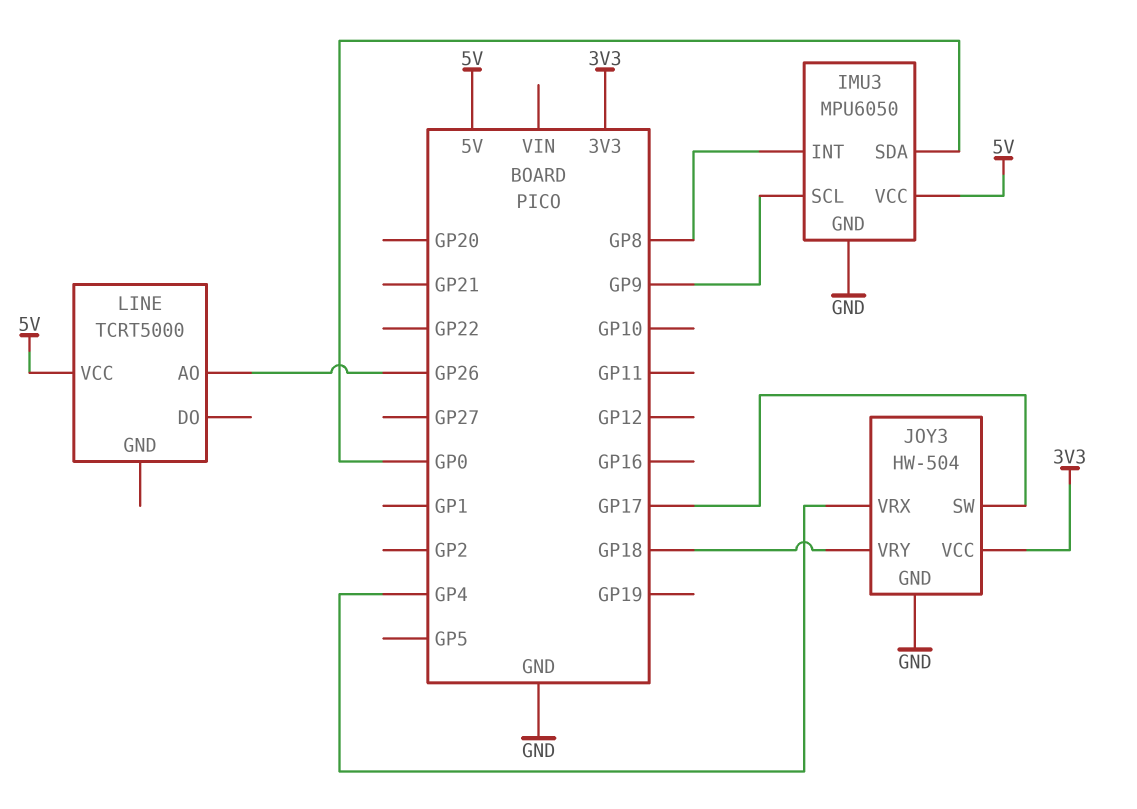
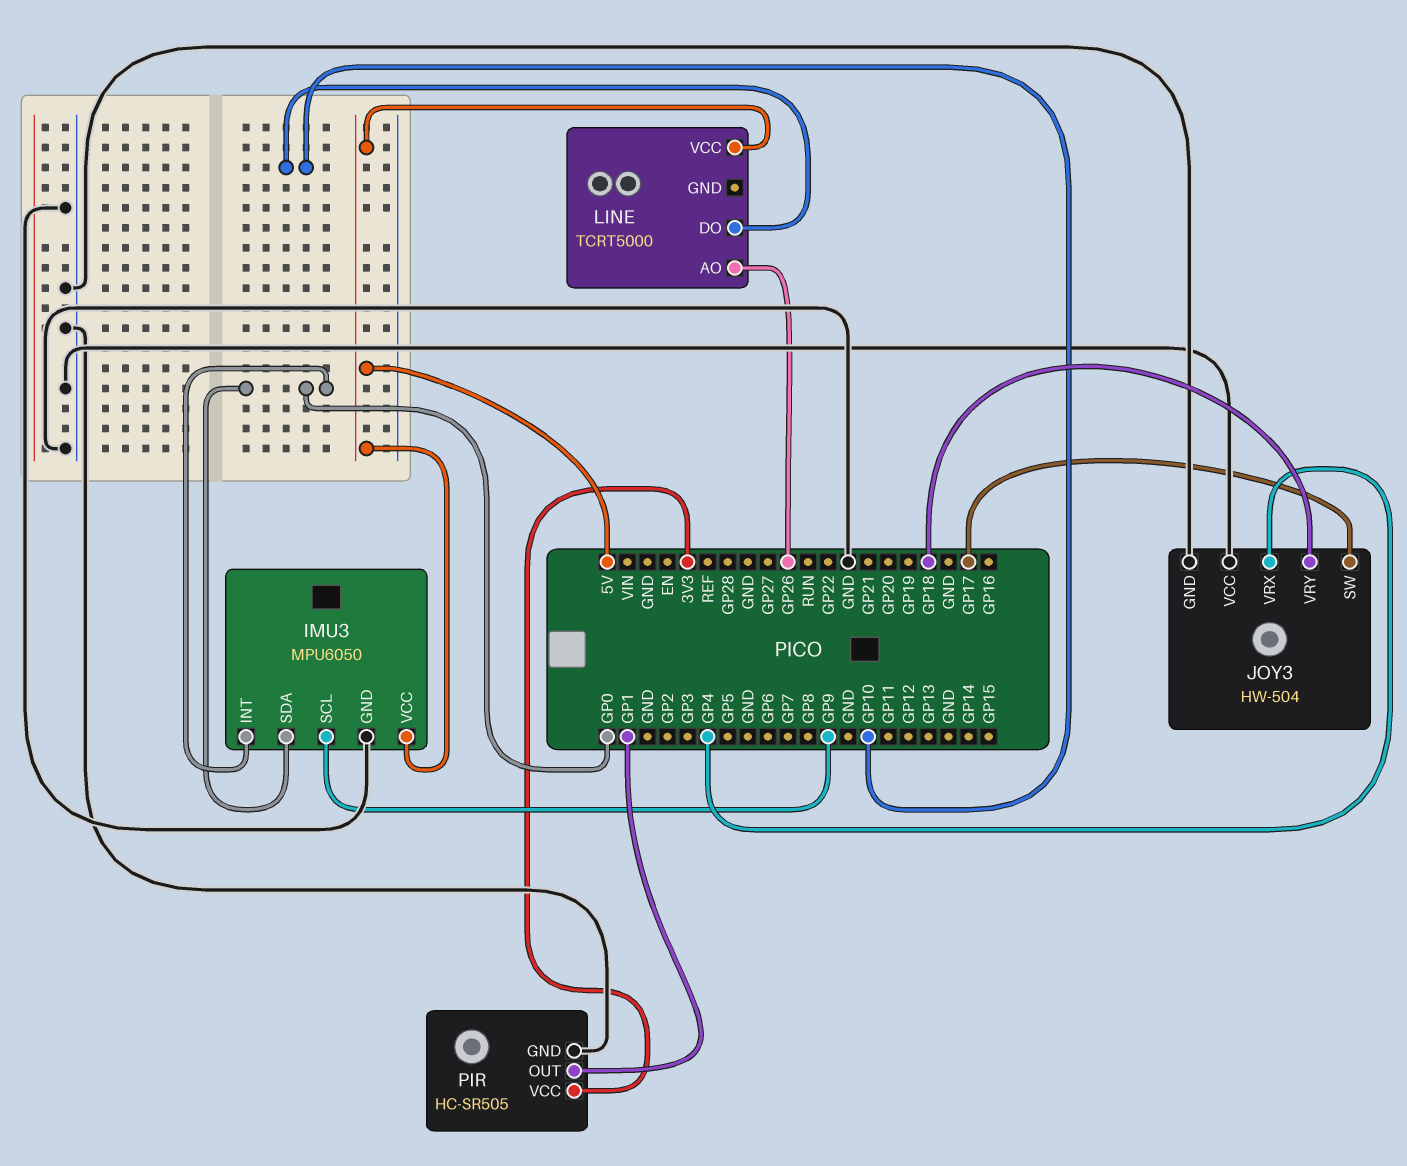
IMU3 pin INT: GP8 -> GP0
JOY3 pin VCC: 3V3 -> GND
LINE pin DO: none -> GP10
PIR: none -> HC-SR505
PIR pin GND: none -> GND
PIR pin OUT: none -> GP1
PIR pin VCC: none -> 3V3

